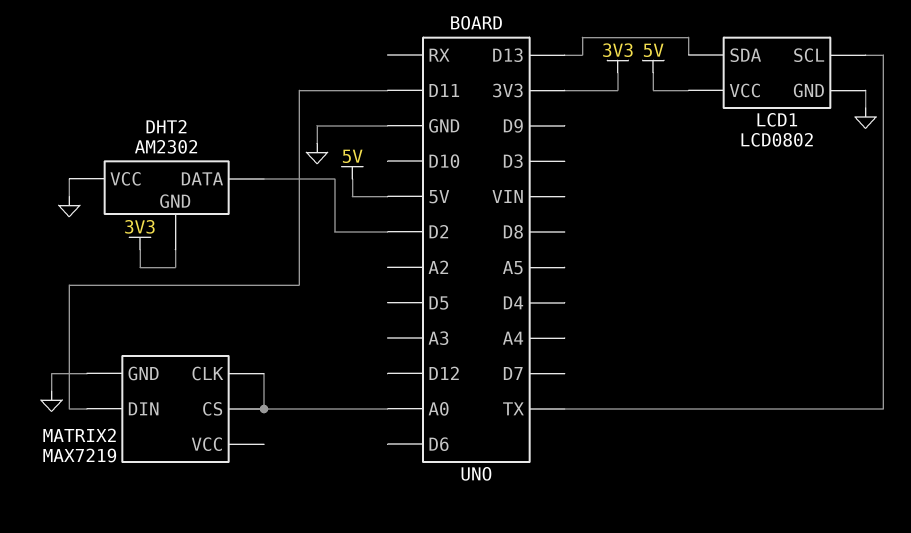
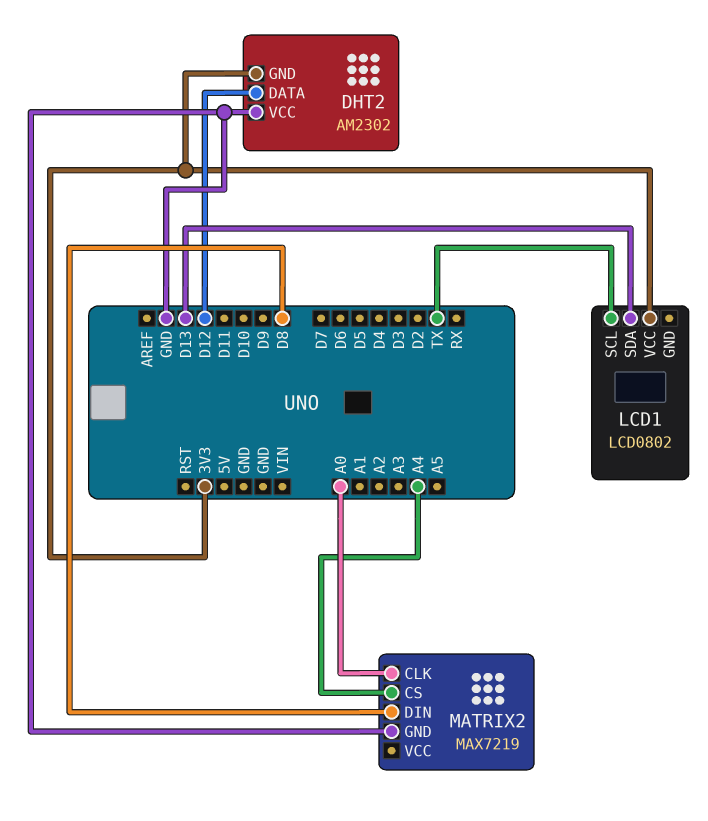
DHT2 pin DATA: D2 -> D12
LCD1 pin GND: GND -> none
LCD1 pin VCC: 5V -> 3V3
MATRIX2 pin CS: A0 -> A4
MATRIX2 pin DIN: D11 -> D8

